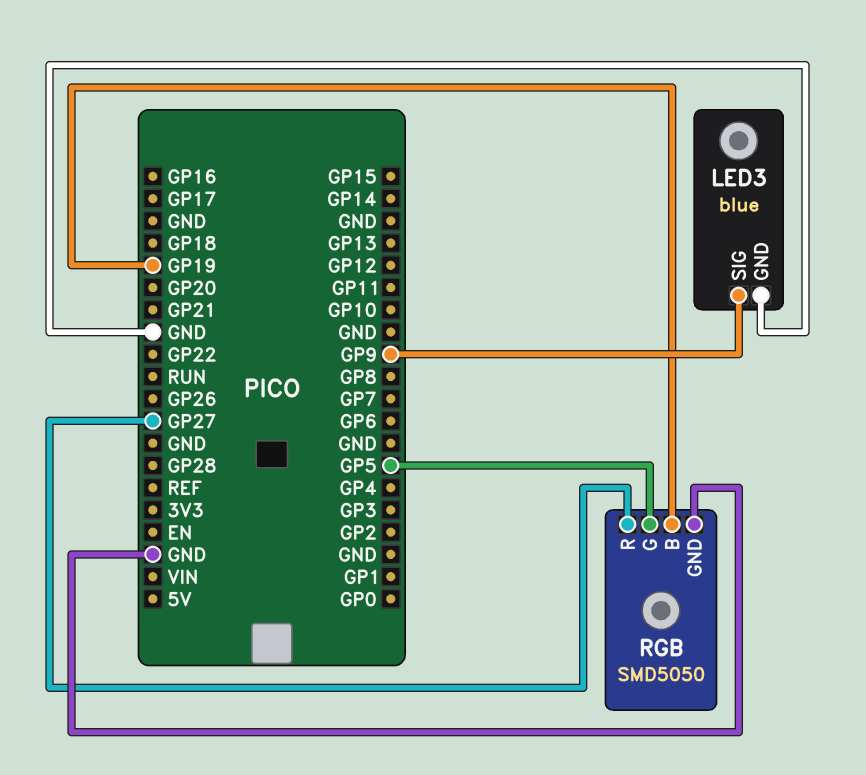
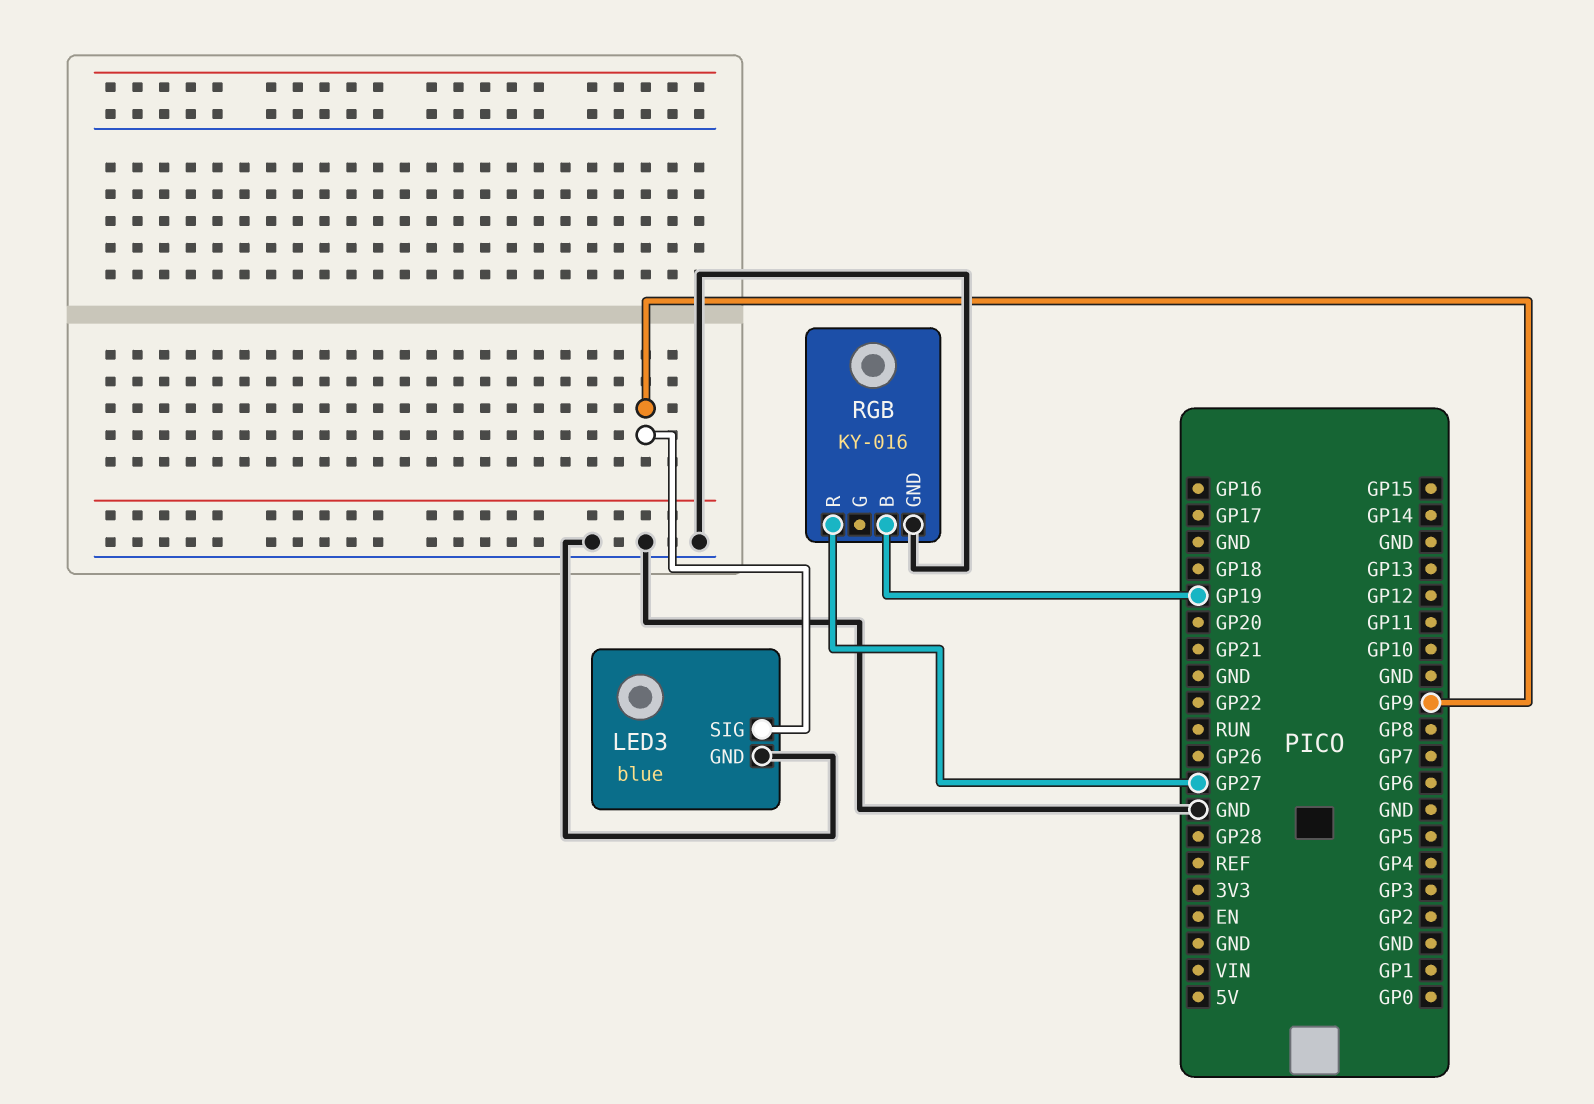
RGB: SMD5050 -> KY-016
RGB pin G: GP5 -> none

